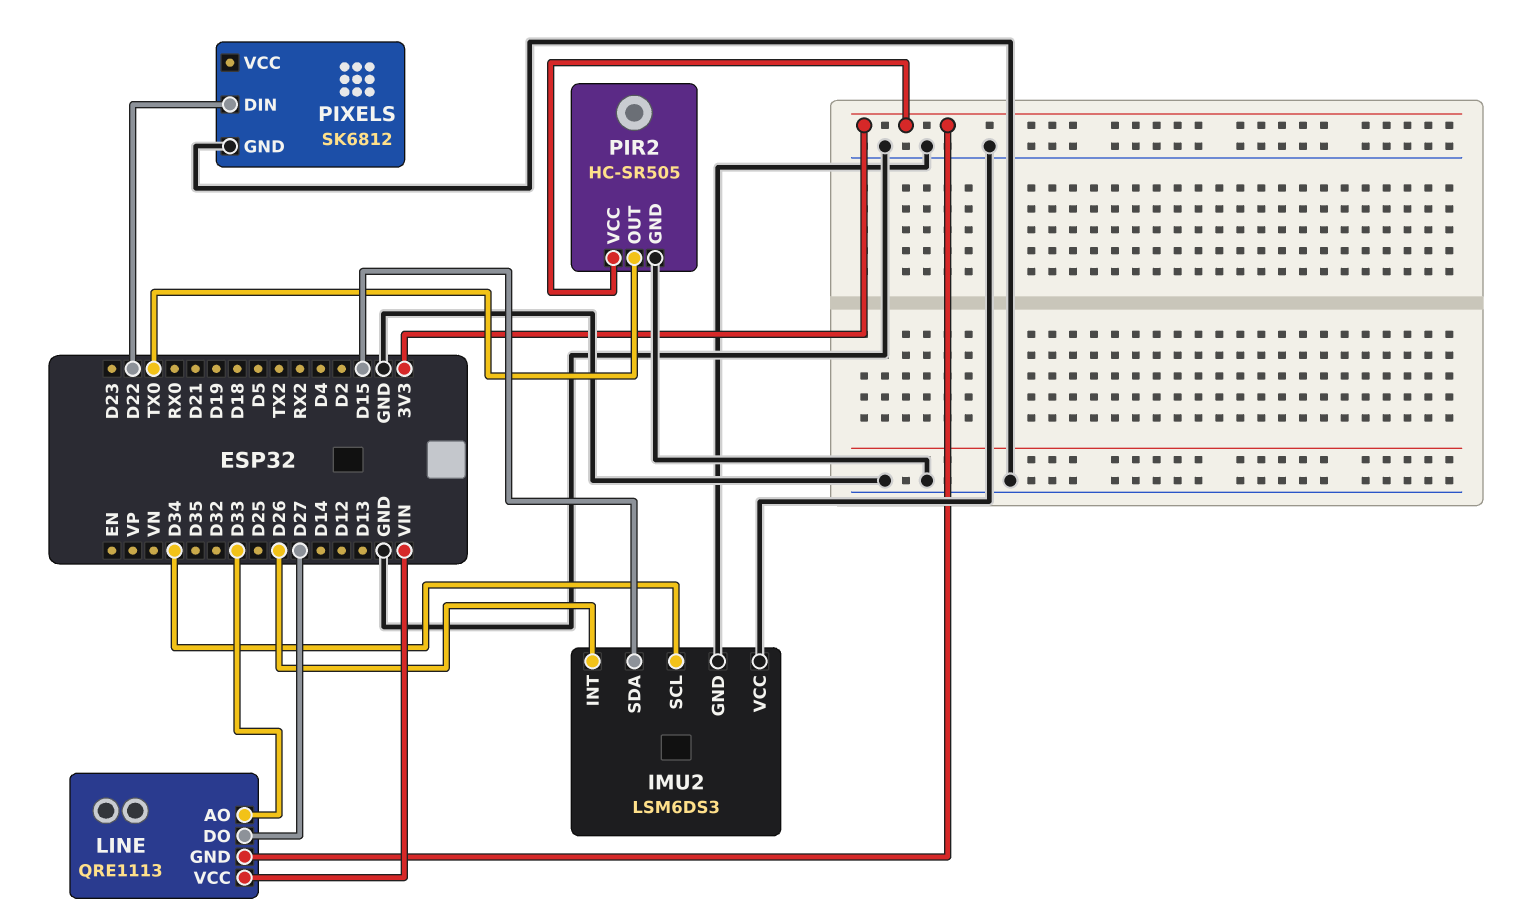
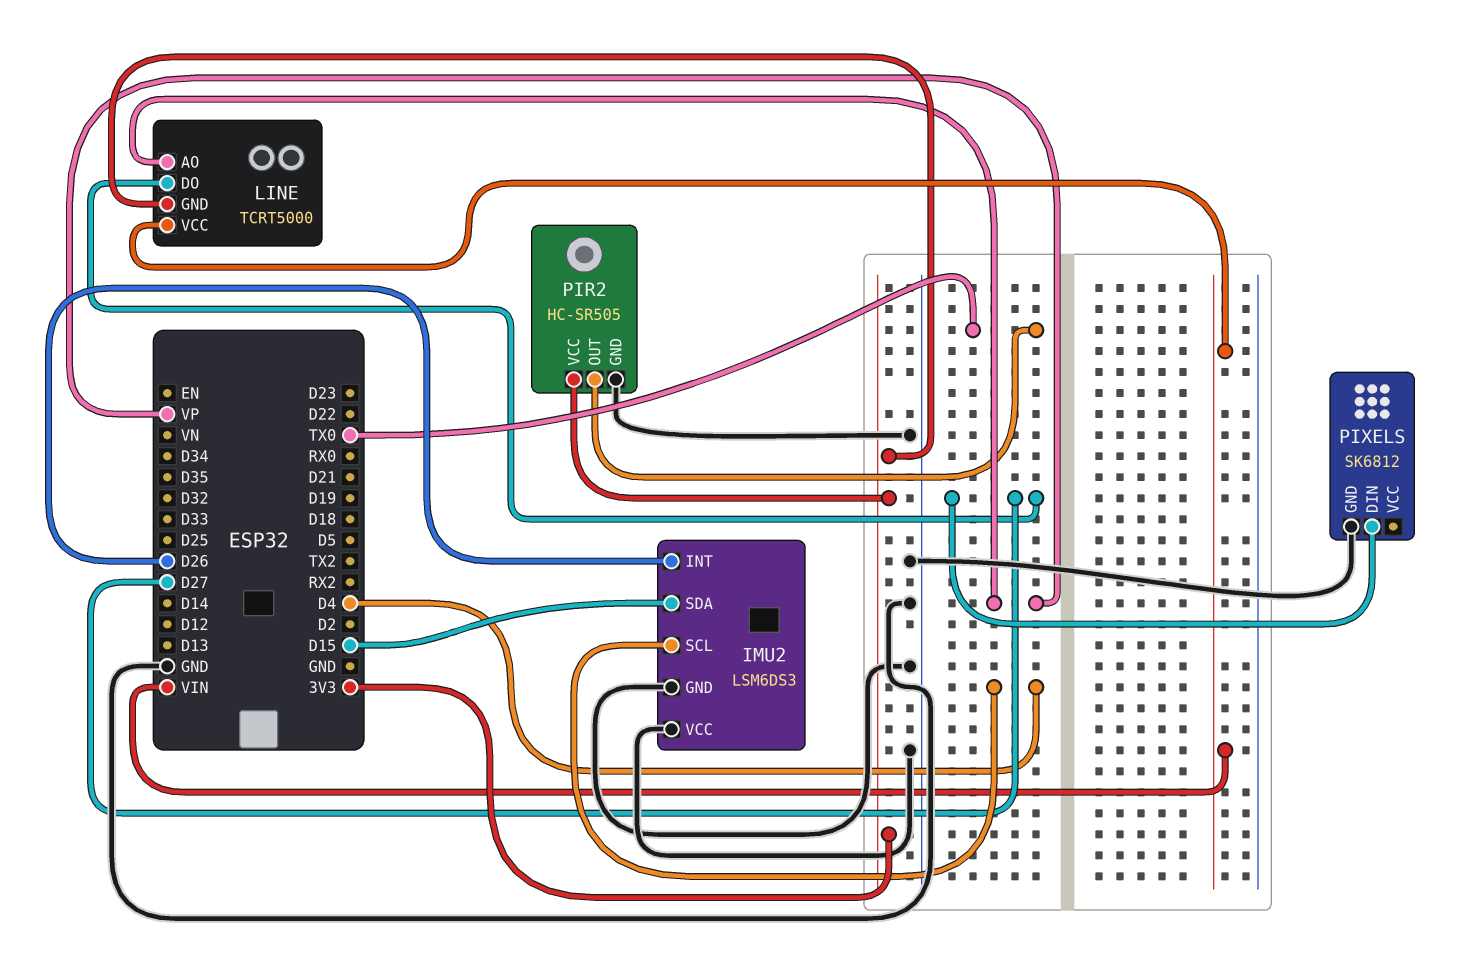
IMU2 pin SCL: D34 -> D4
LINE: QRE1113 -> TCRT5000
LINE pin AO: D33 -> VP
PIXELS pin DIN: D22 -> D27

